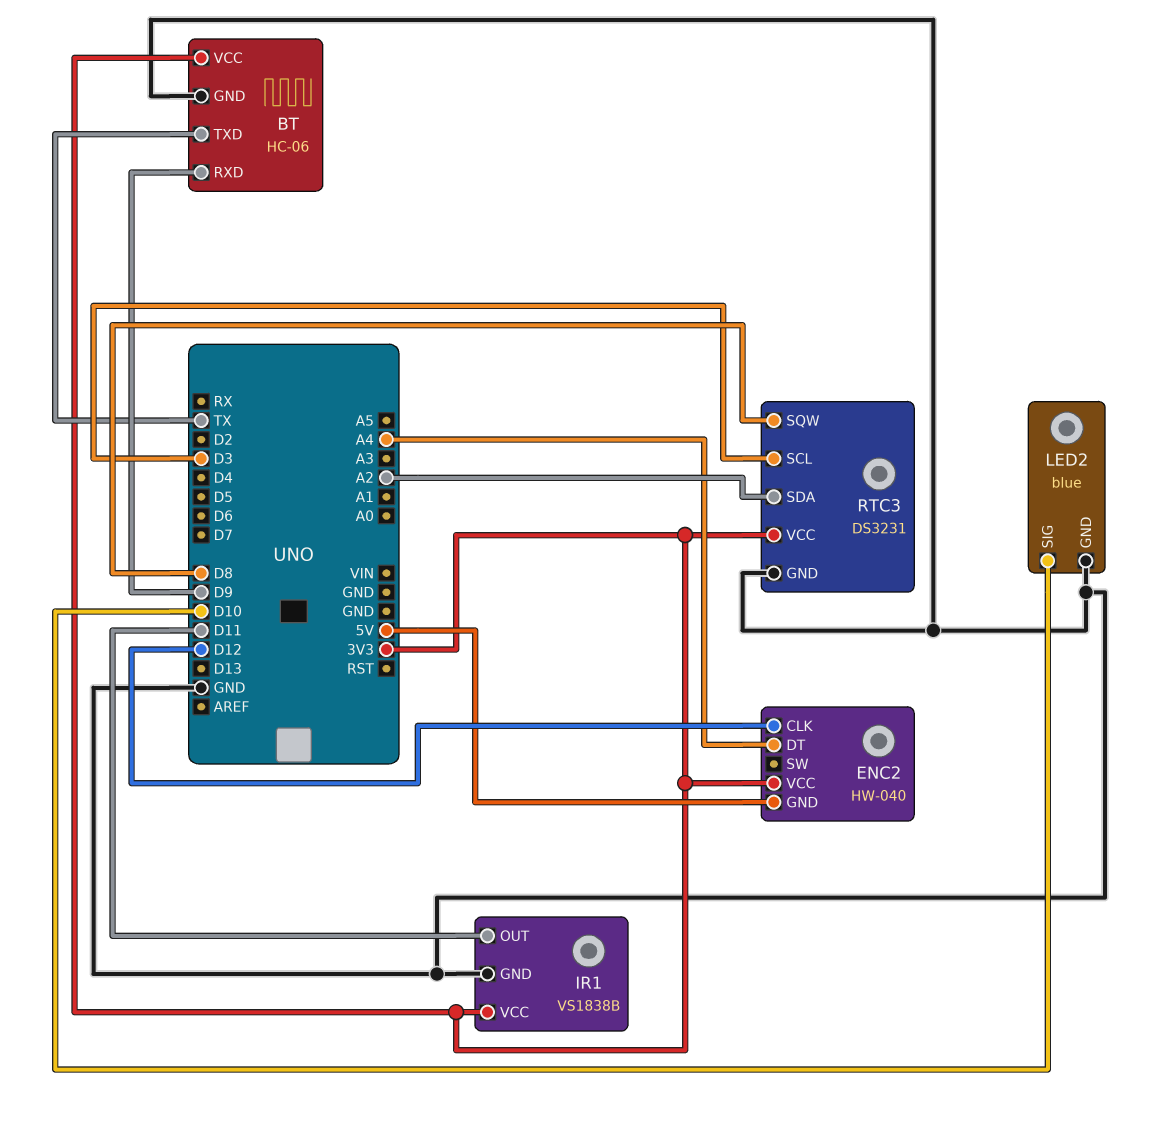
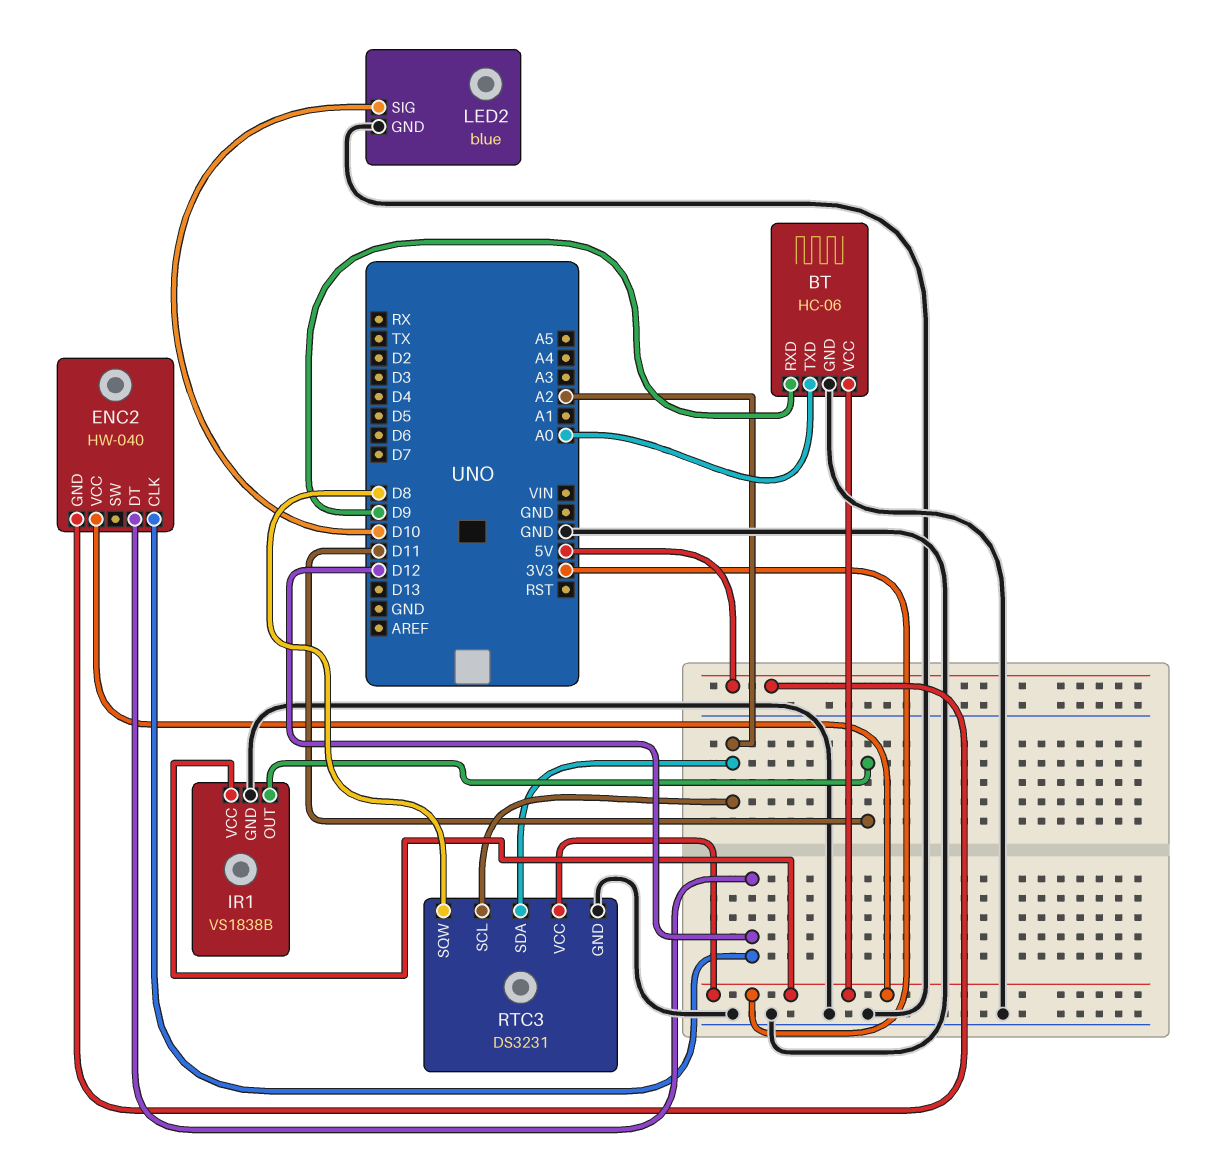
BT pin TXD: TX -> A0
ENC2 pin DT: A4 -> D12
RTC3 pin SCL: D3 -> A2

